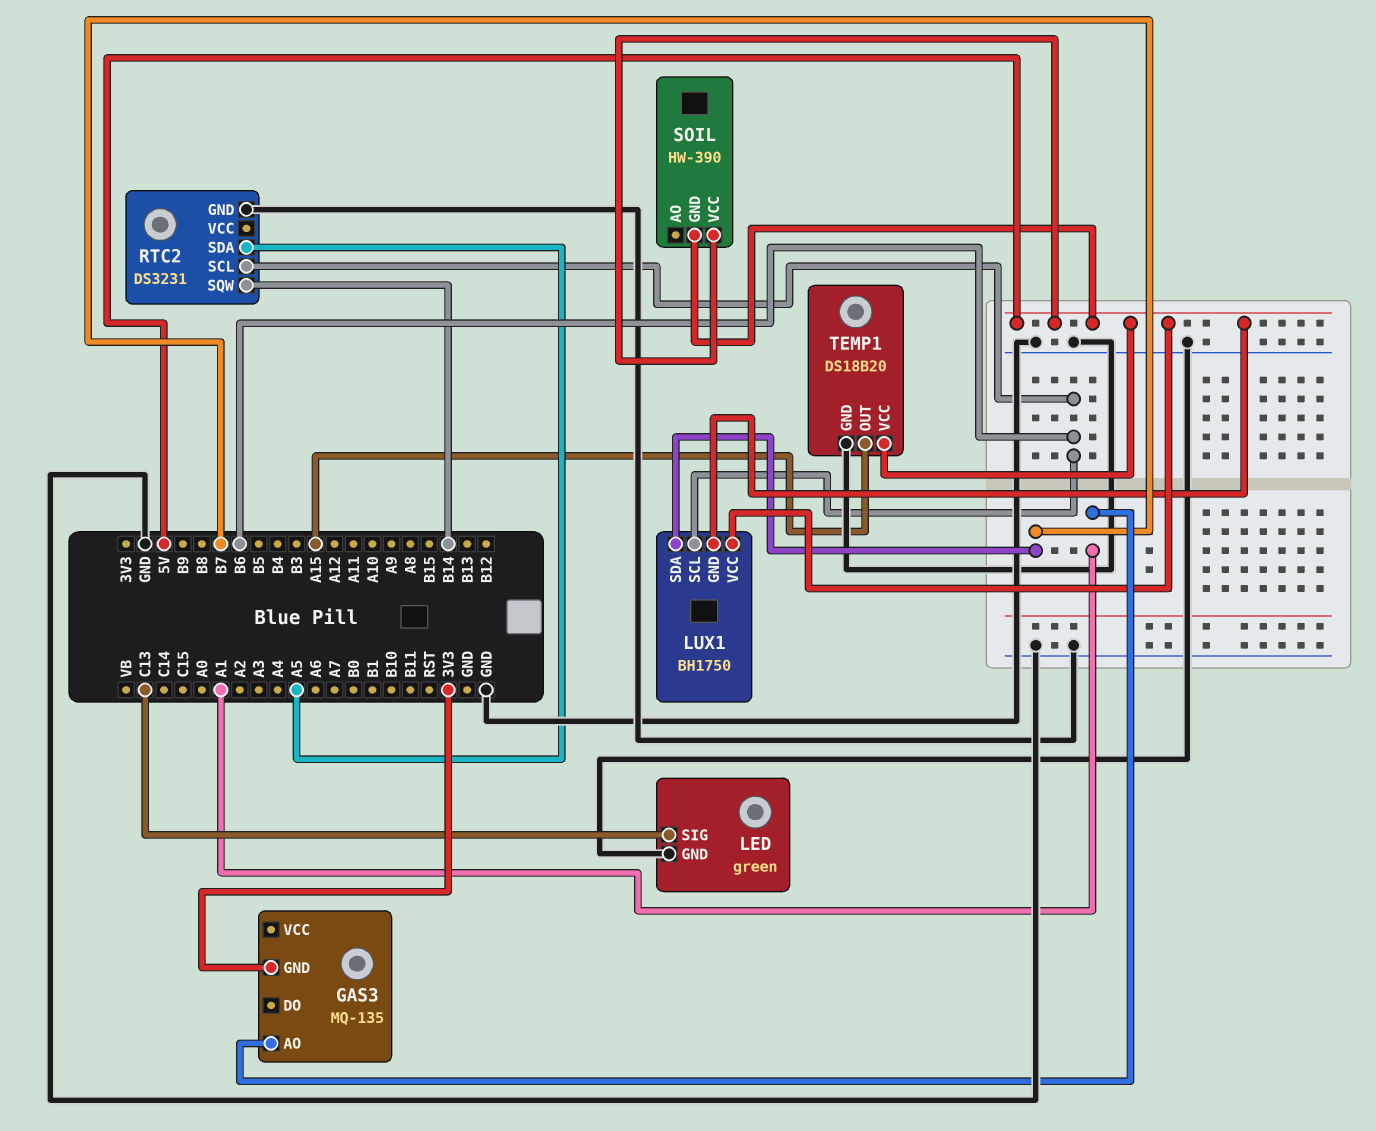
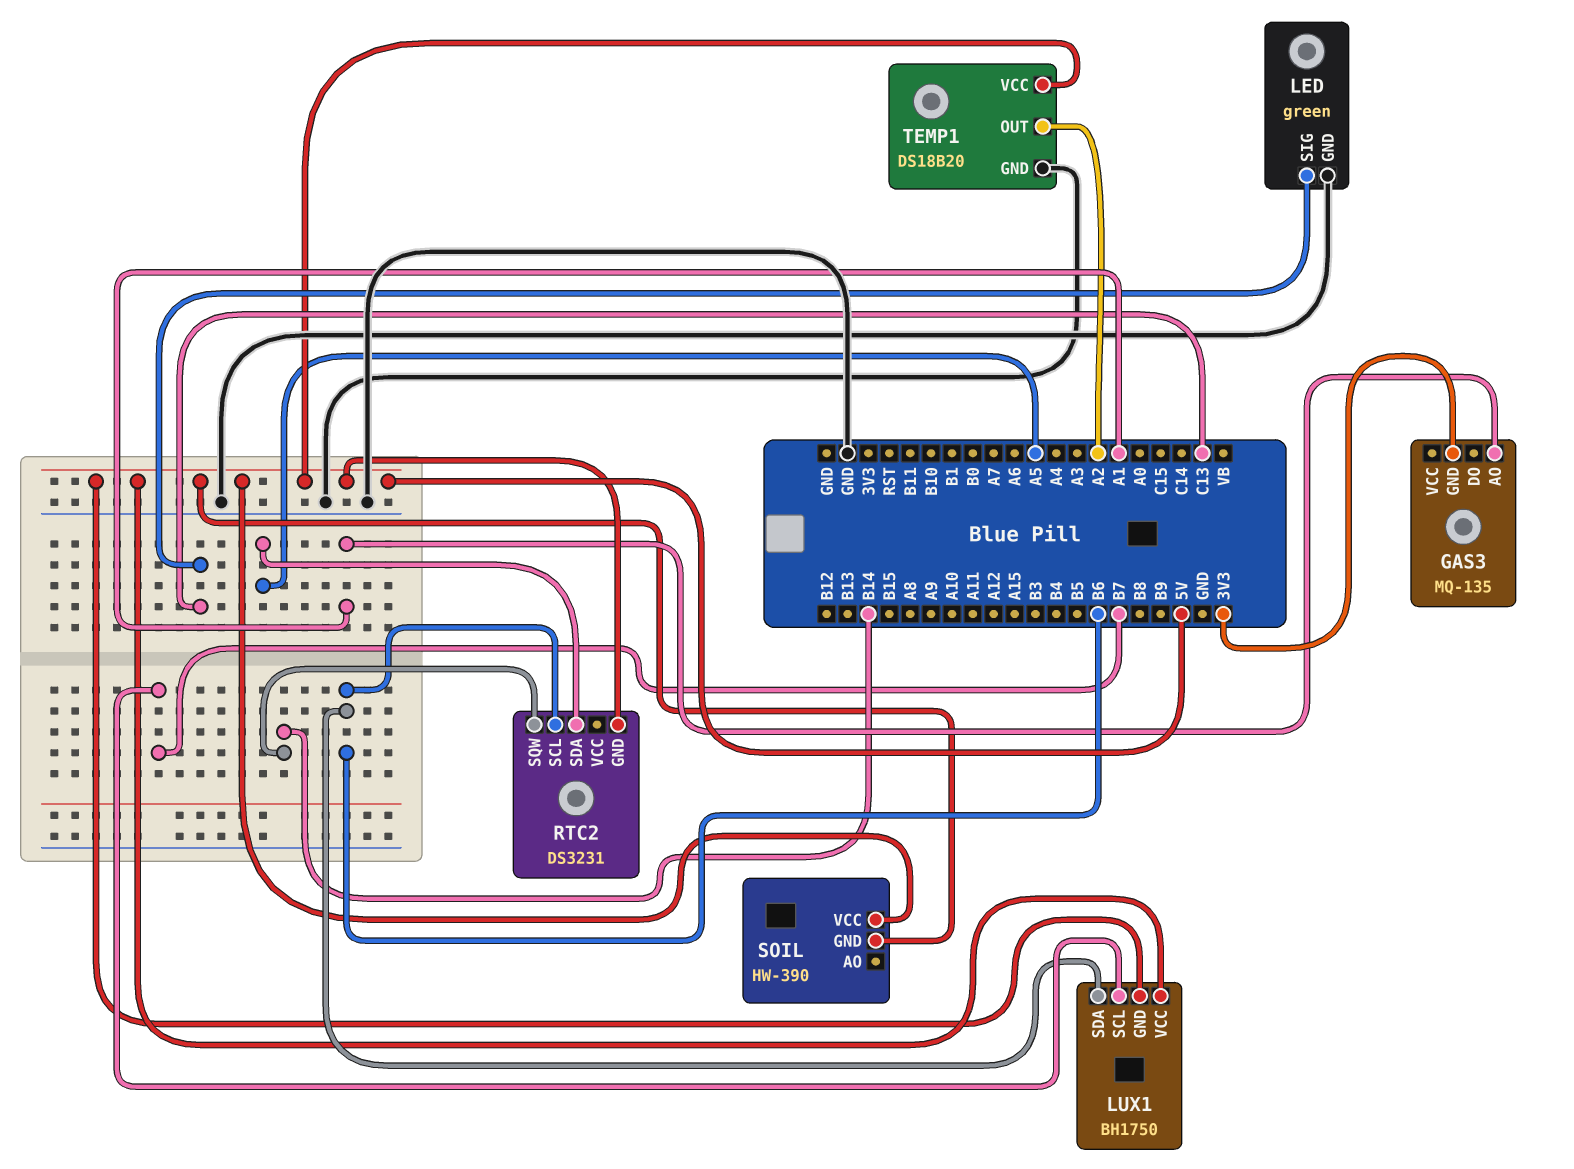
LUX1 pin SCL: B6 -> B7
LUX1 pin SDA: B7 -> B6
RTC2 pin GND: GND -> 5V
TEMP1 pin OUT: A15 -> A2

